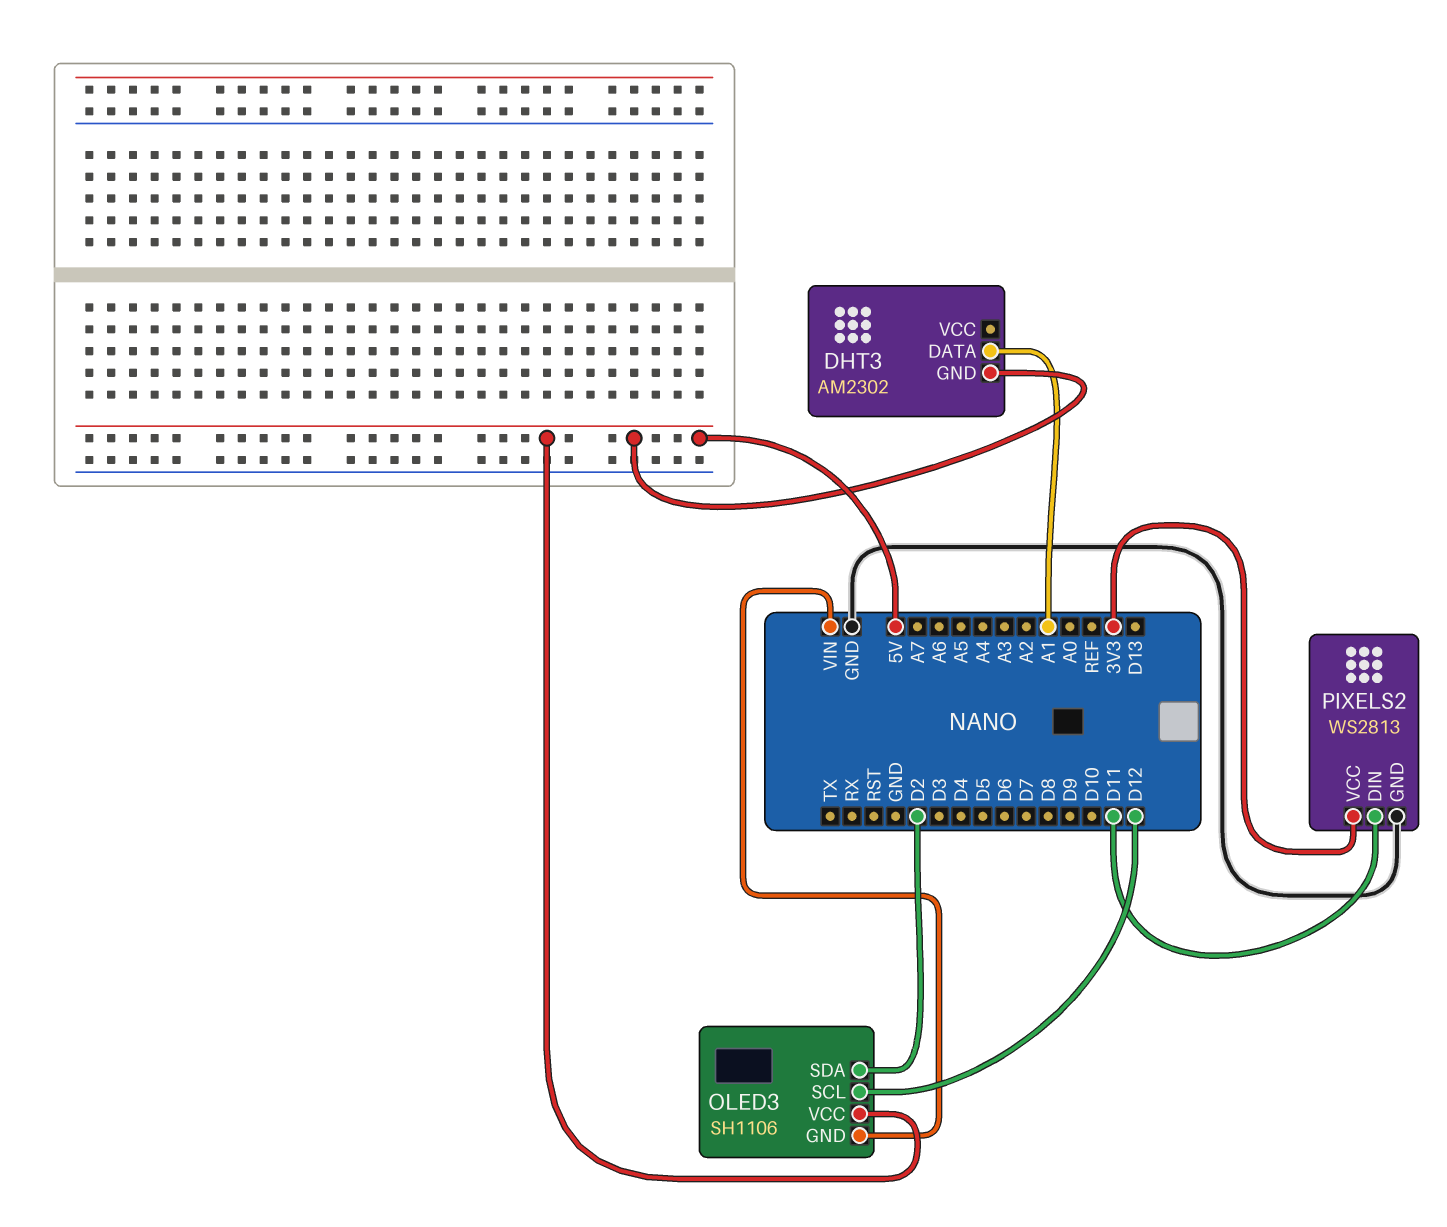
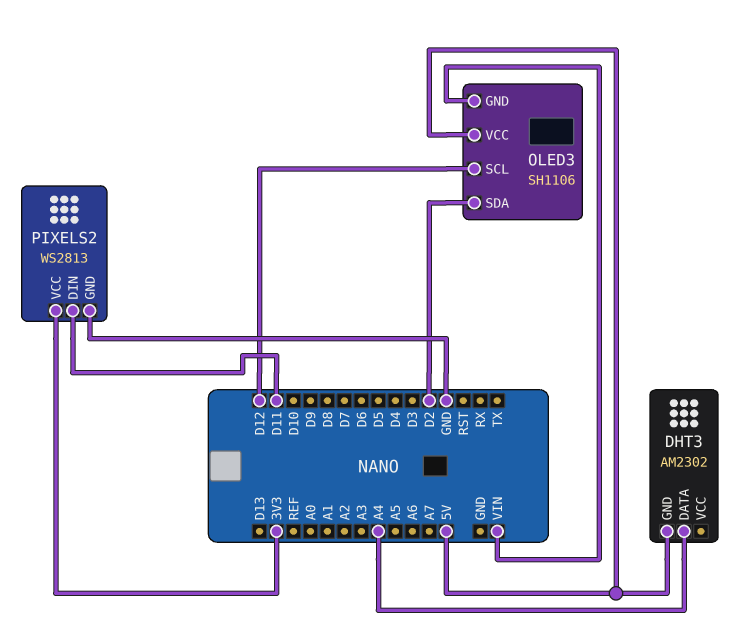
DHT3 pin DATA: A1 -> A4

